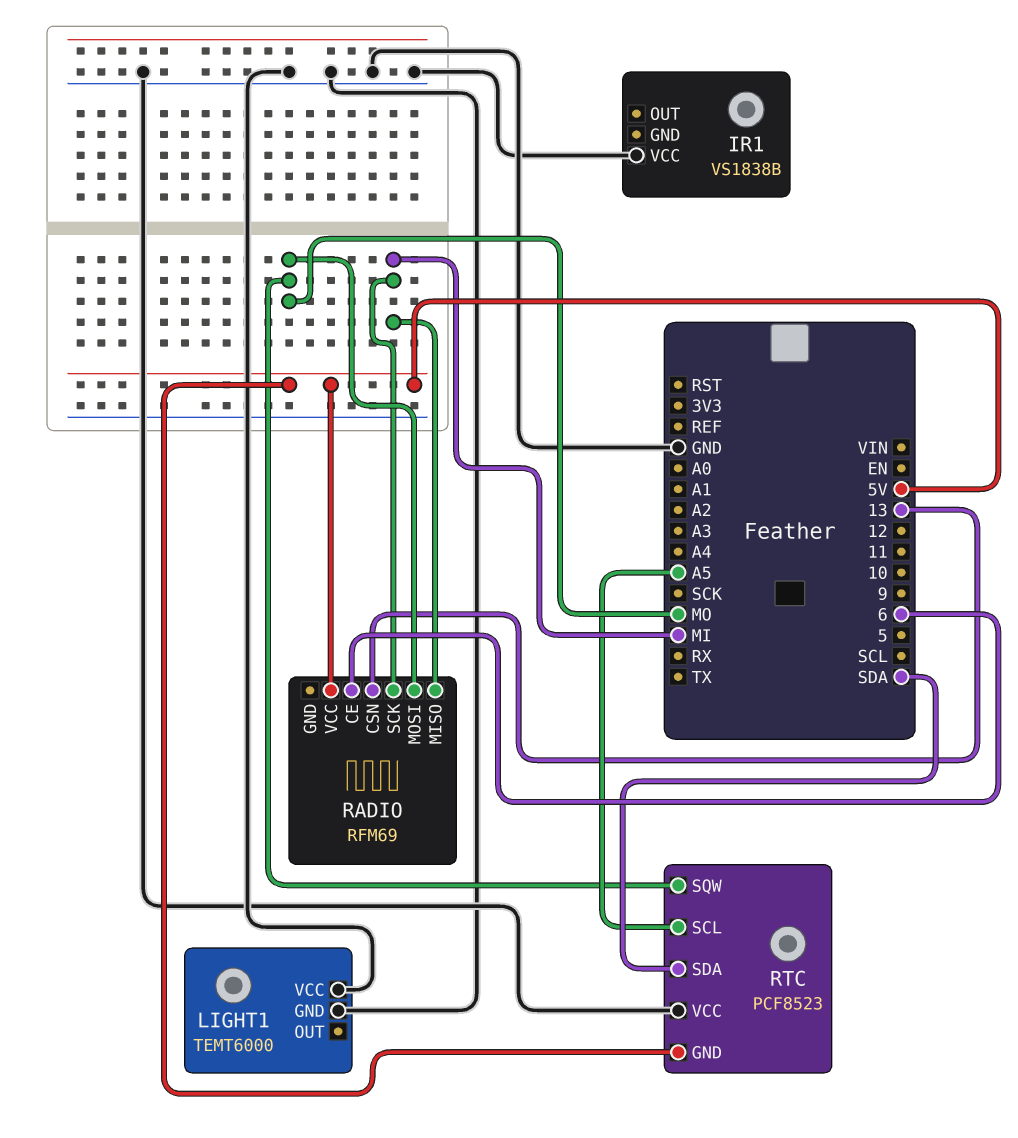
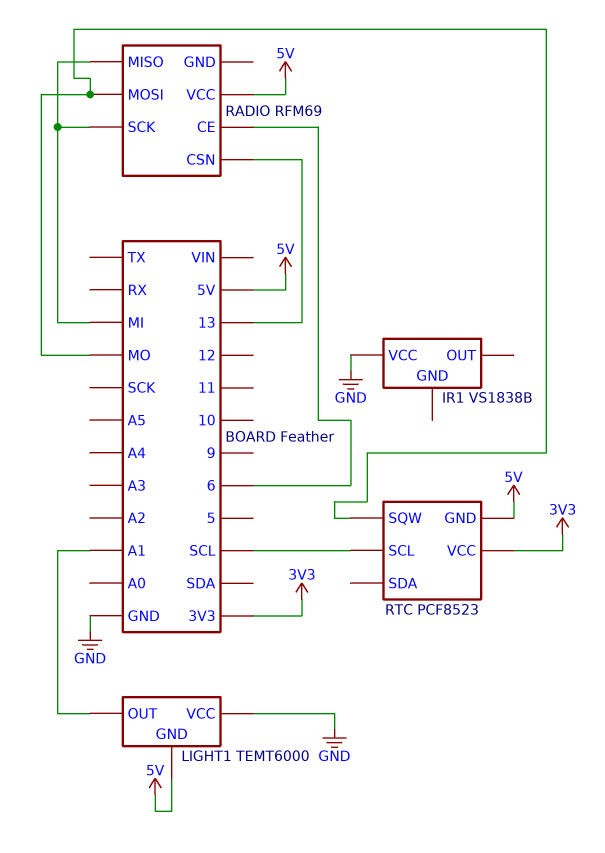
LIGHT1 pin GND: GND -> 5V
LIGHT1 pin OUT: none -> A1
RTC pin SCL: A5 -> SCL
RTC pin SDA: SDA -> none
RTC pin VCC: GND -> 3V3

